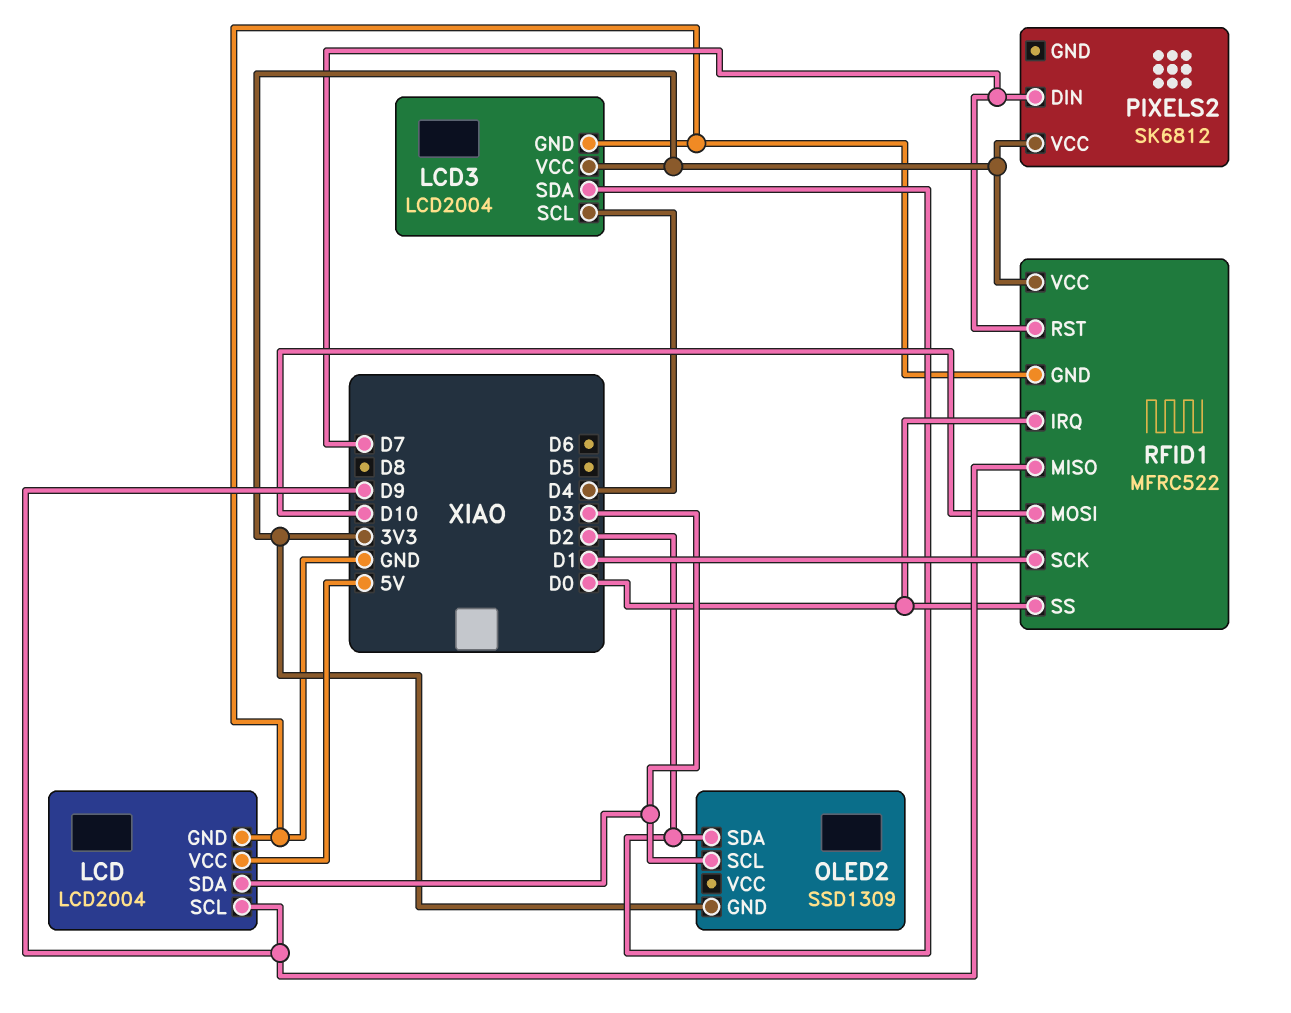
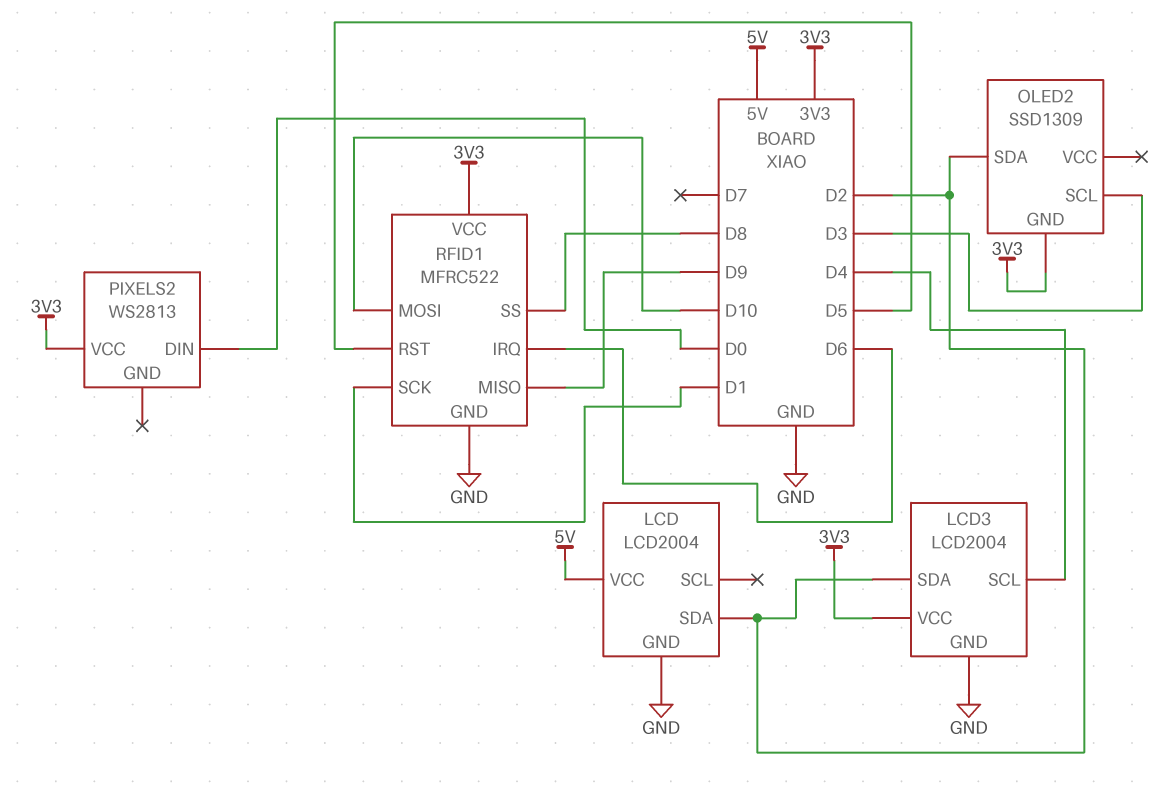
LCD pin SCL: D9 -> none
LCD pin SDA: D3 -> D2
PIXELS2: SK6812 -> WS2813
PIXELS2 pin DIN: D7 -> D0
RFID1 pin IRQ: D0 -> D6
RFID1 pin RST: D7 -> D5
RFID1 pin SS: D0 -> D8

